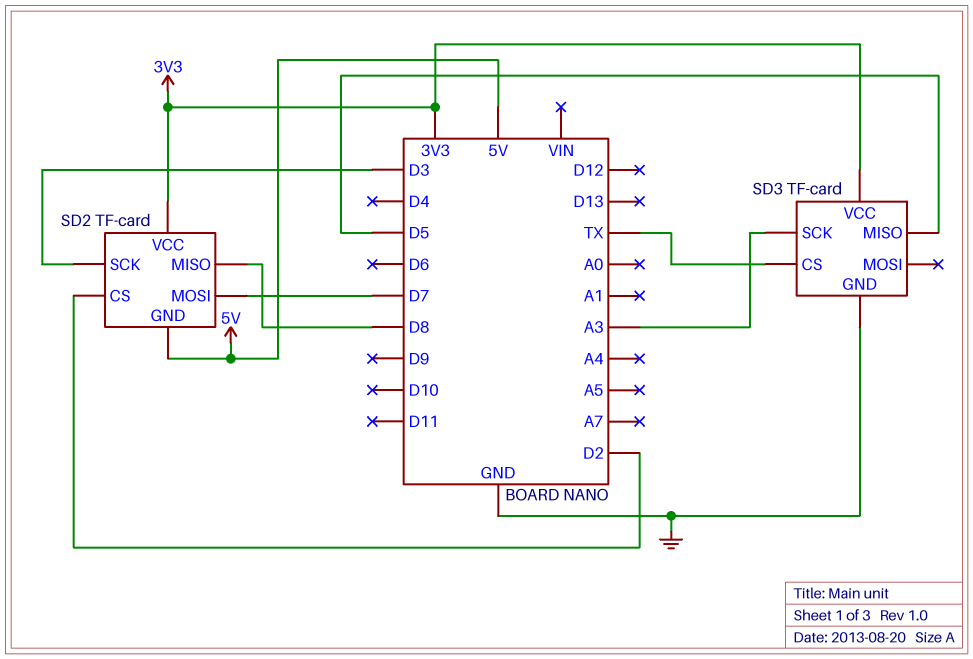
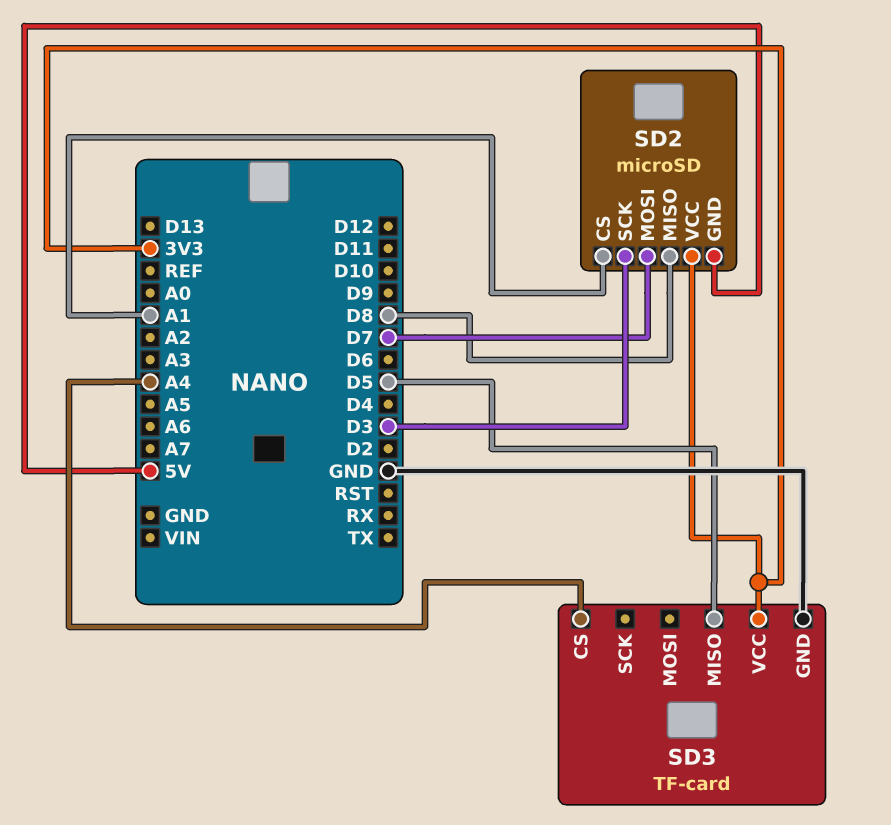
SD2: TF-card -> microSD
SD2 pin CS: D2 -> A1
SD3 pin CS: TX -> A4
SD3 pin SCK: A3 -> none

